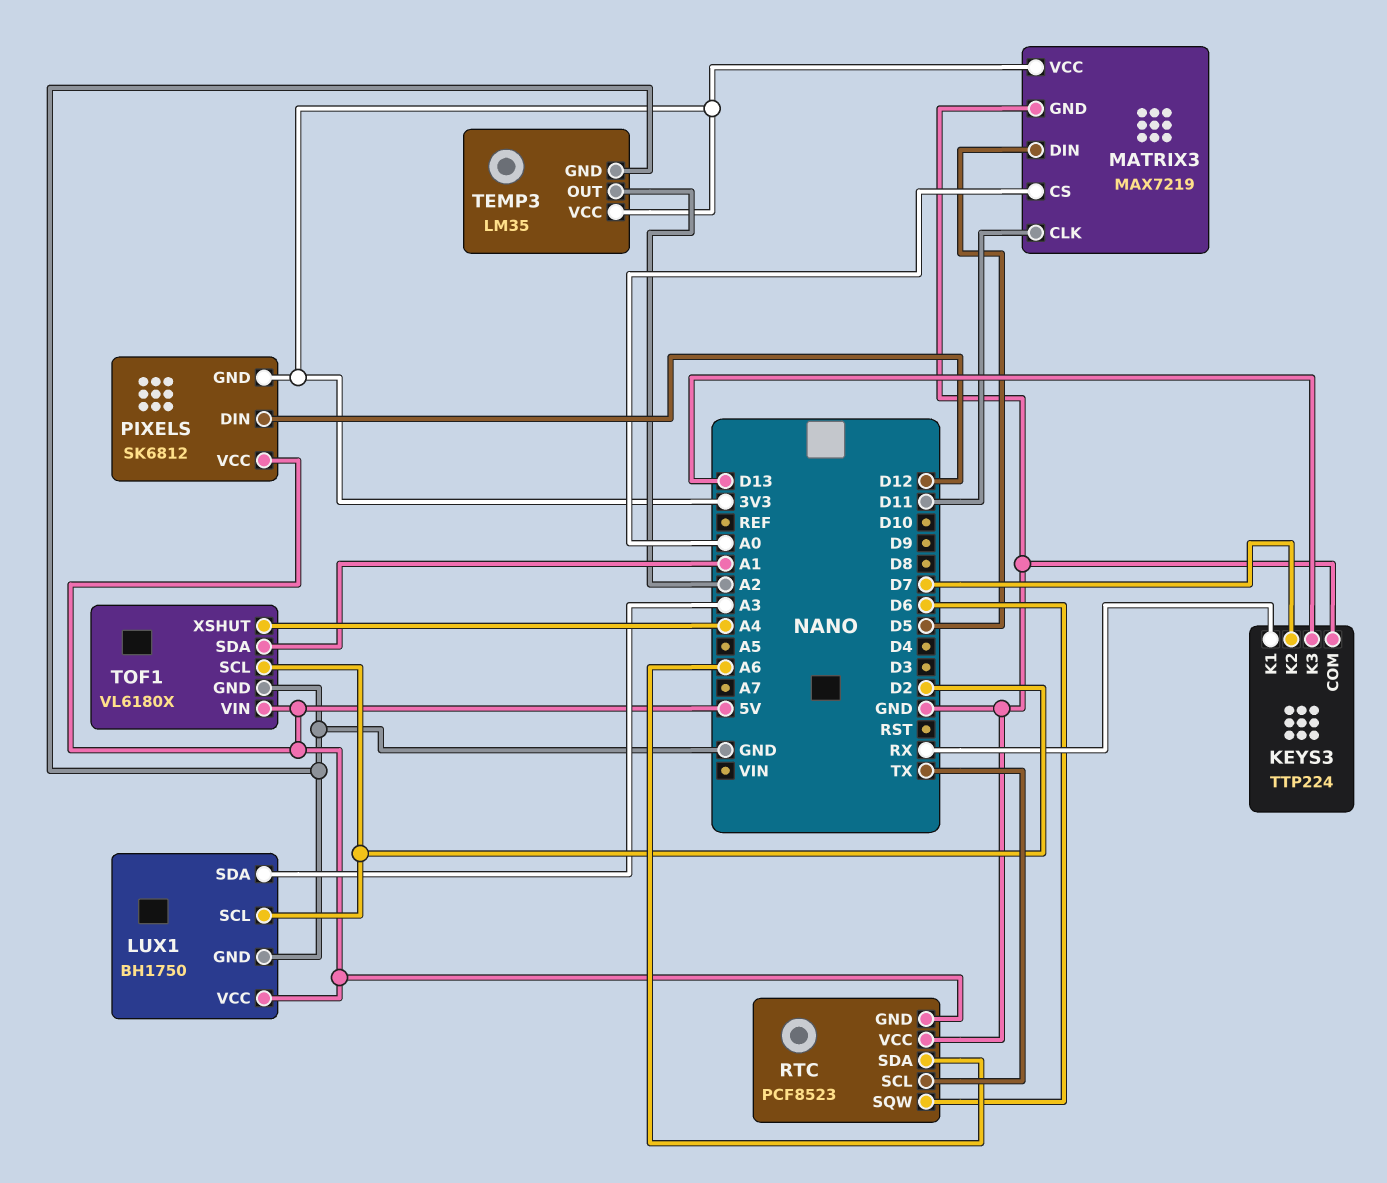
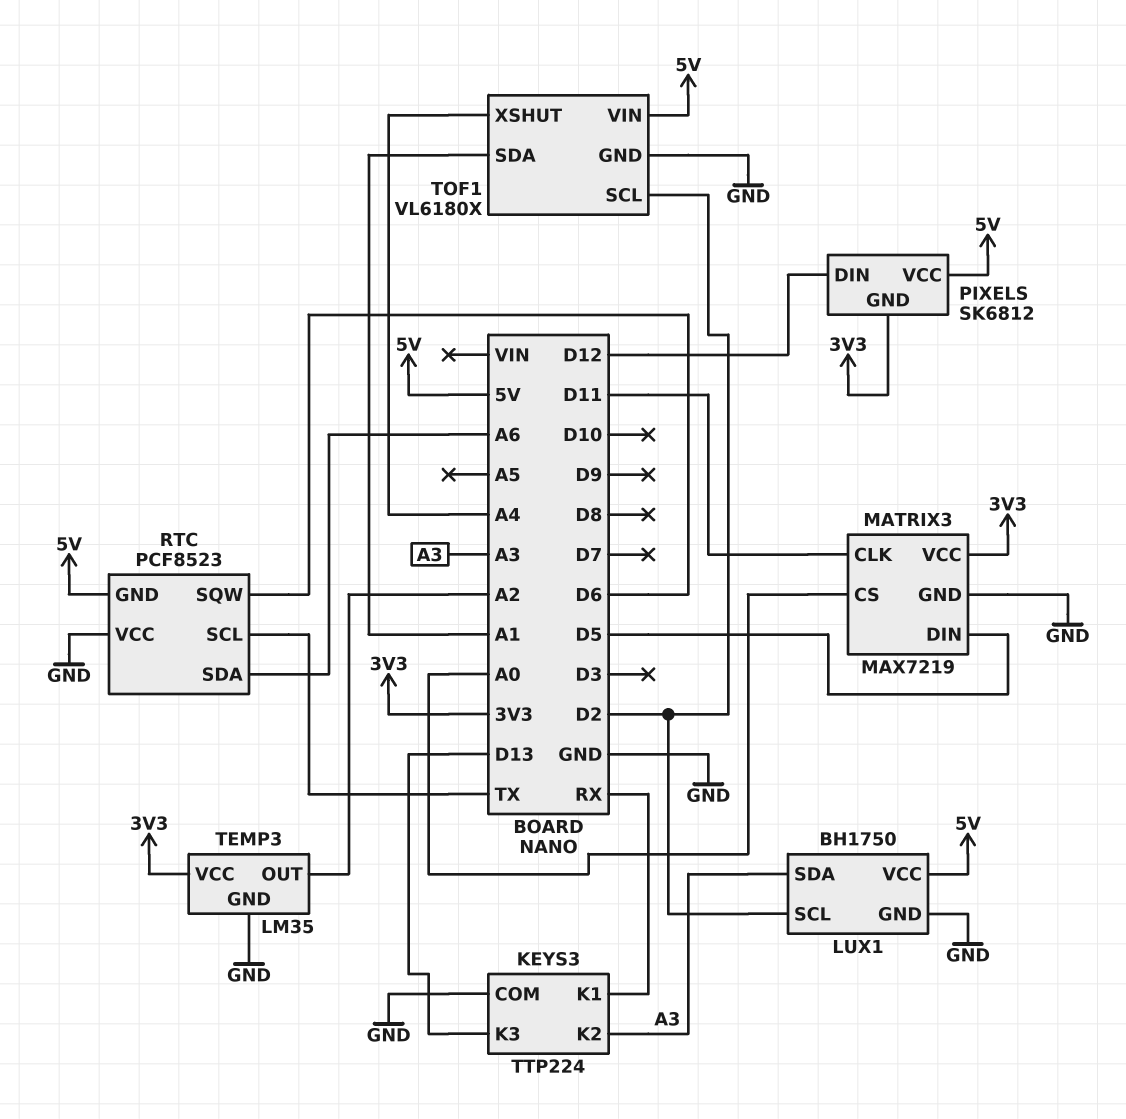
KEYS3 pin K2: D7 -> A3

